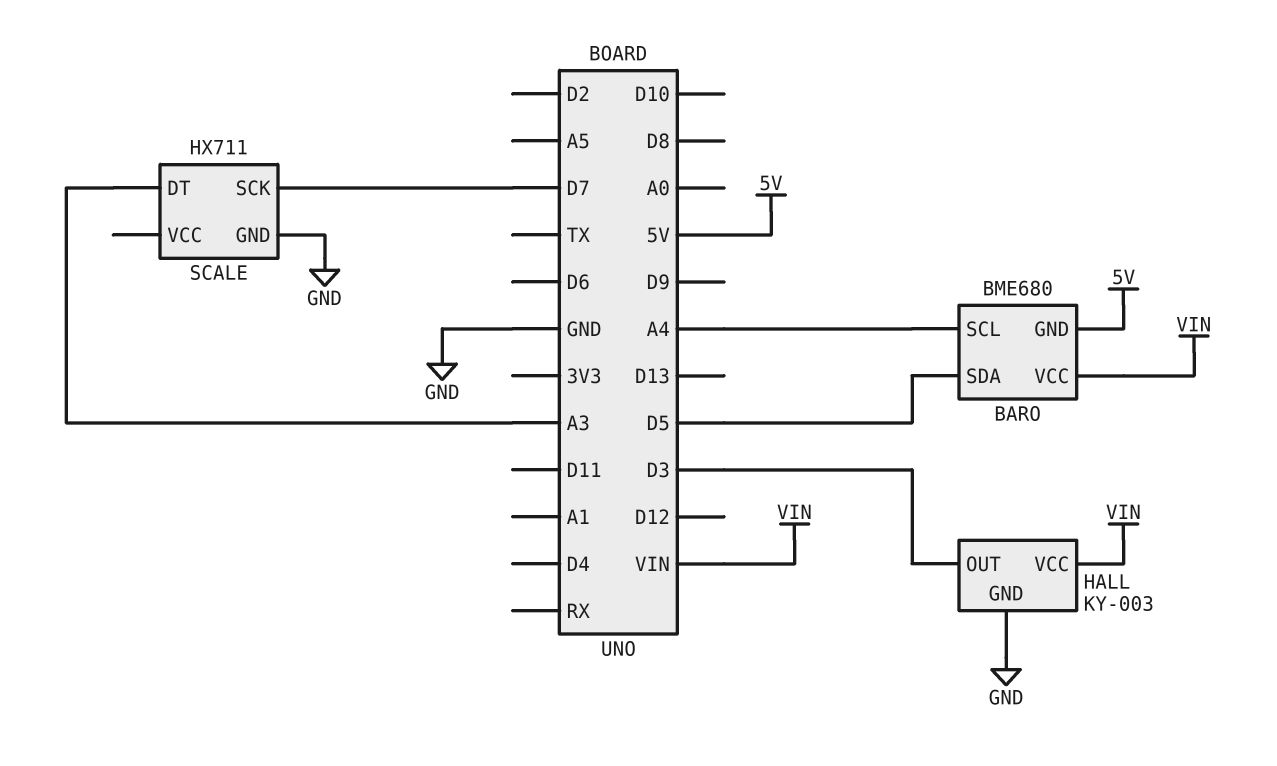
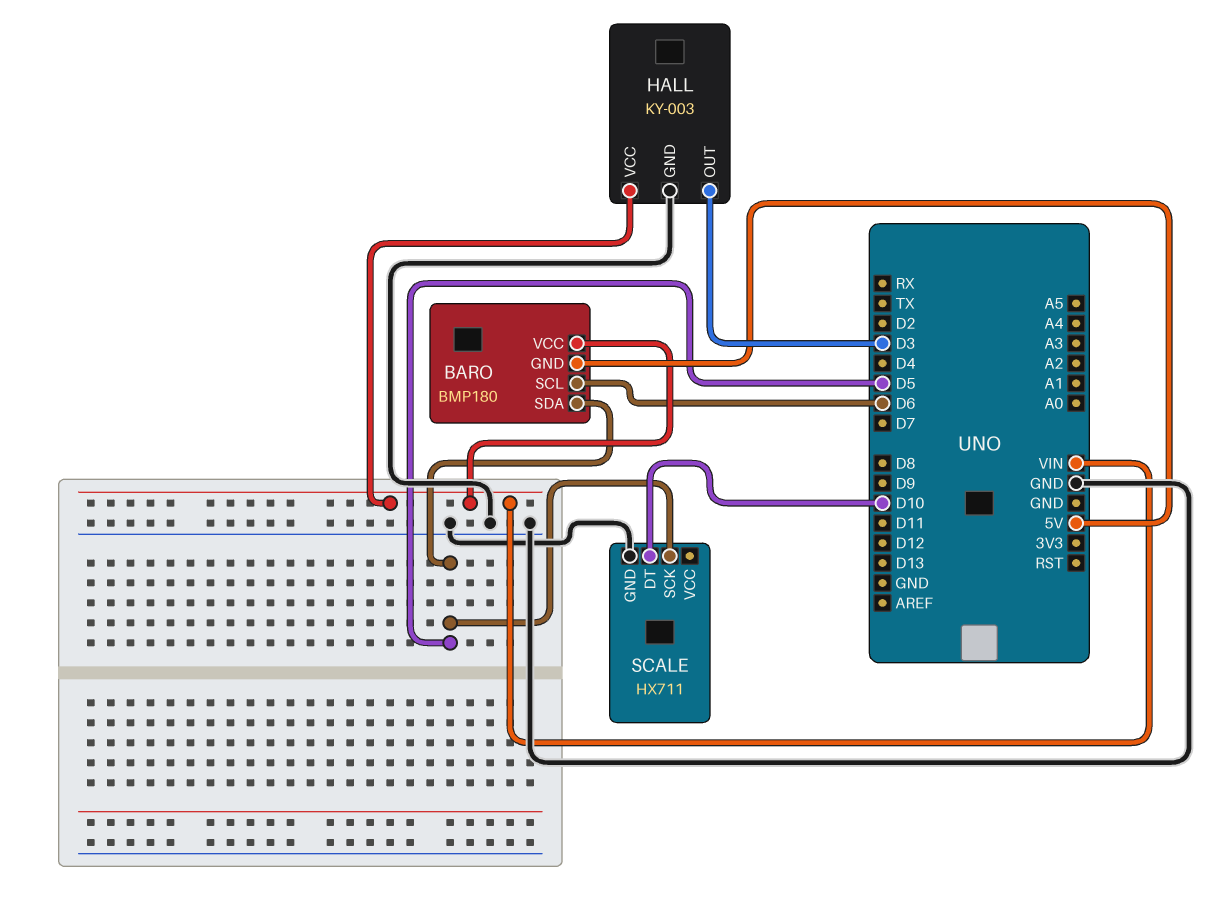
BARO: BME680 -> BMP180
BARO pin SCL: A4 -> D6
SCALE pin DT: A3 -> D10
SCALE pin SCK: D7 -> D5

